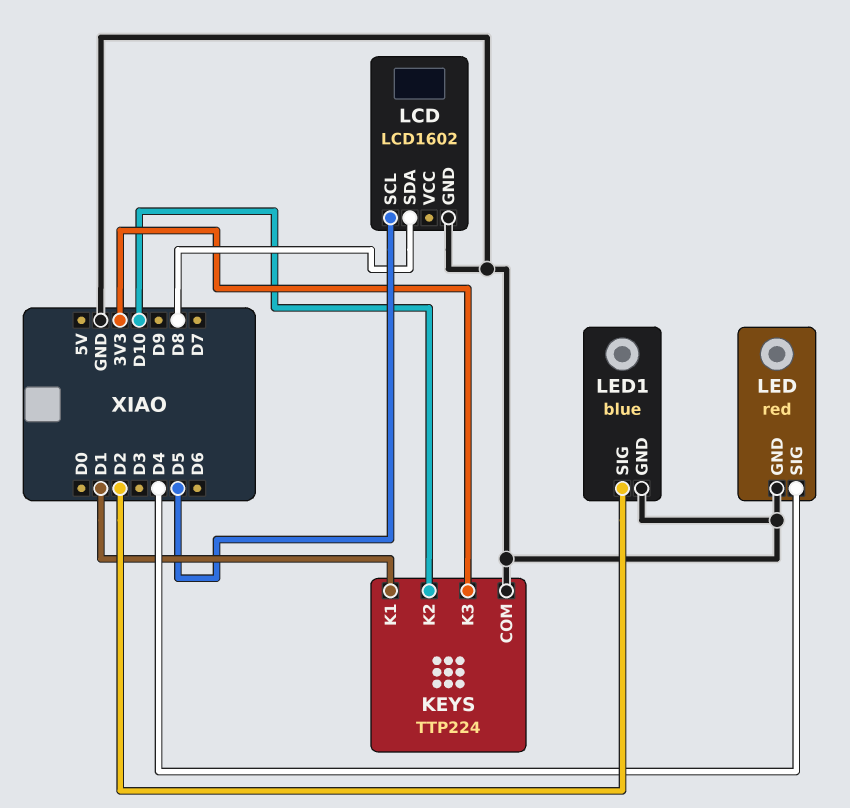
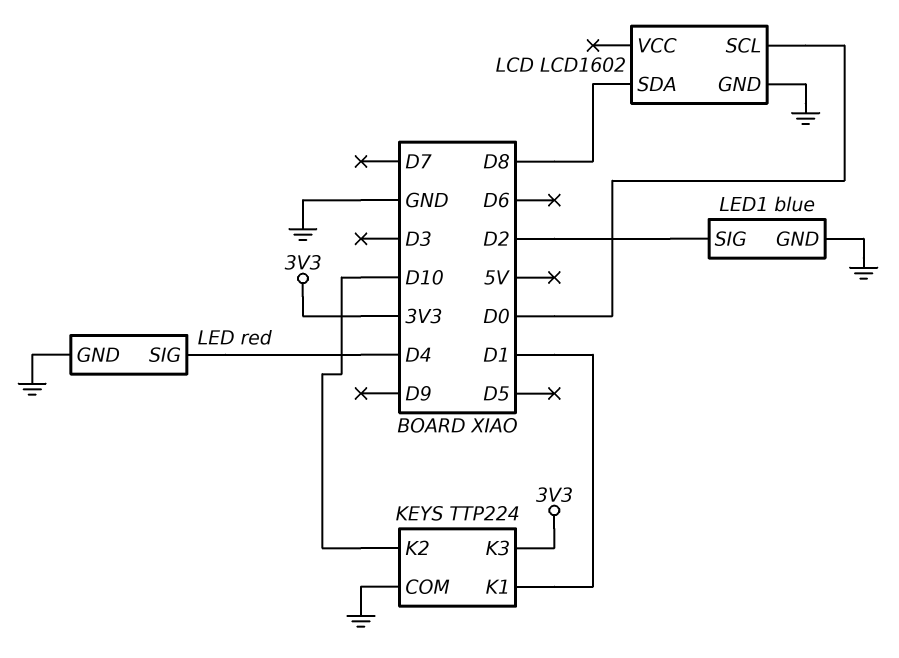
LCD pin SCL: D5 -> D0

